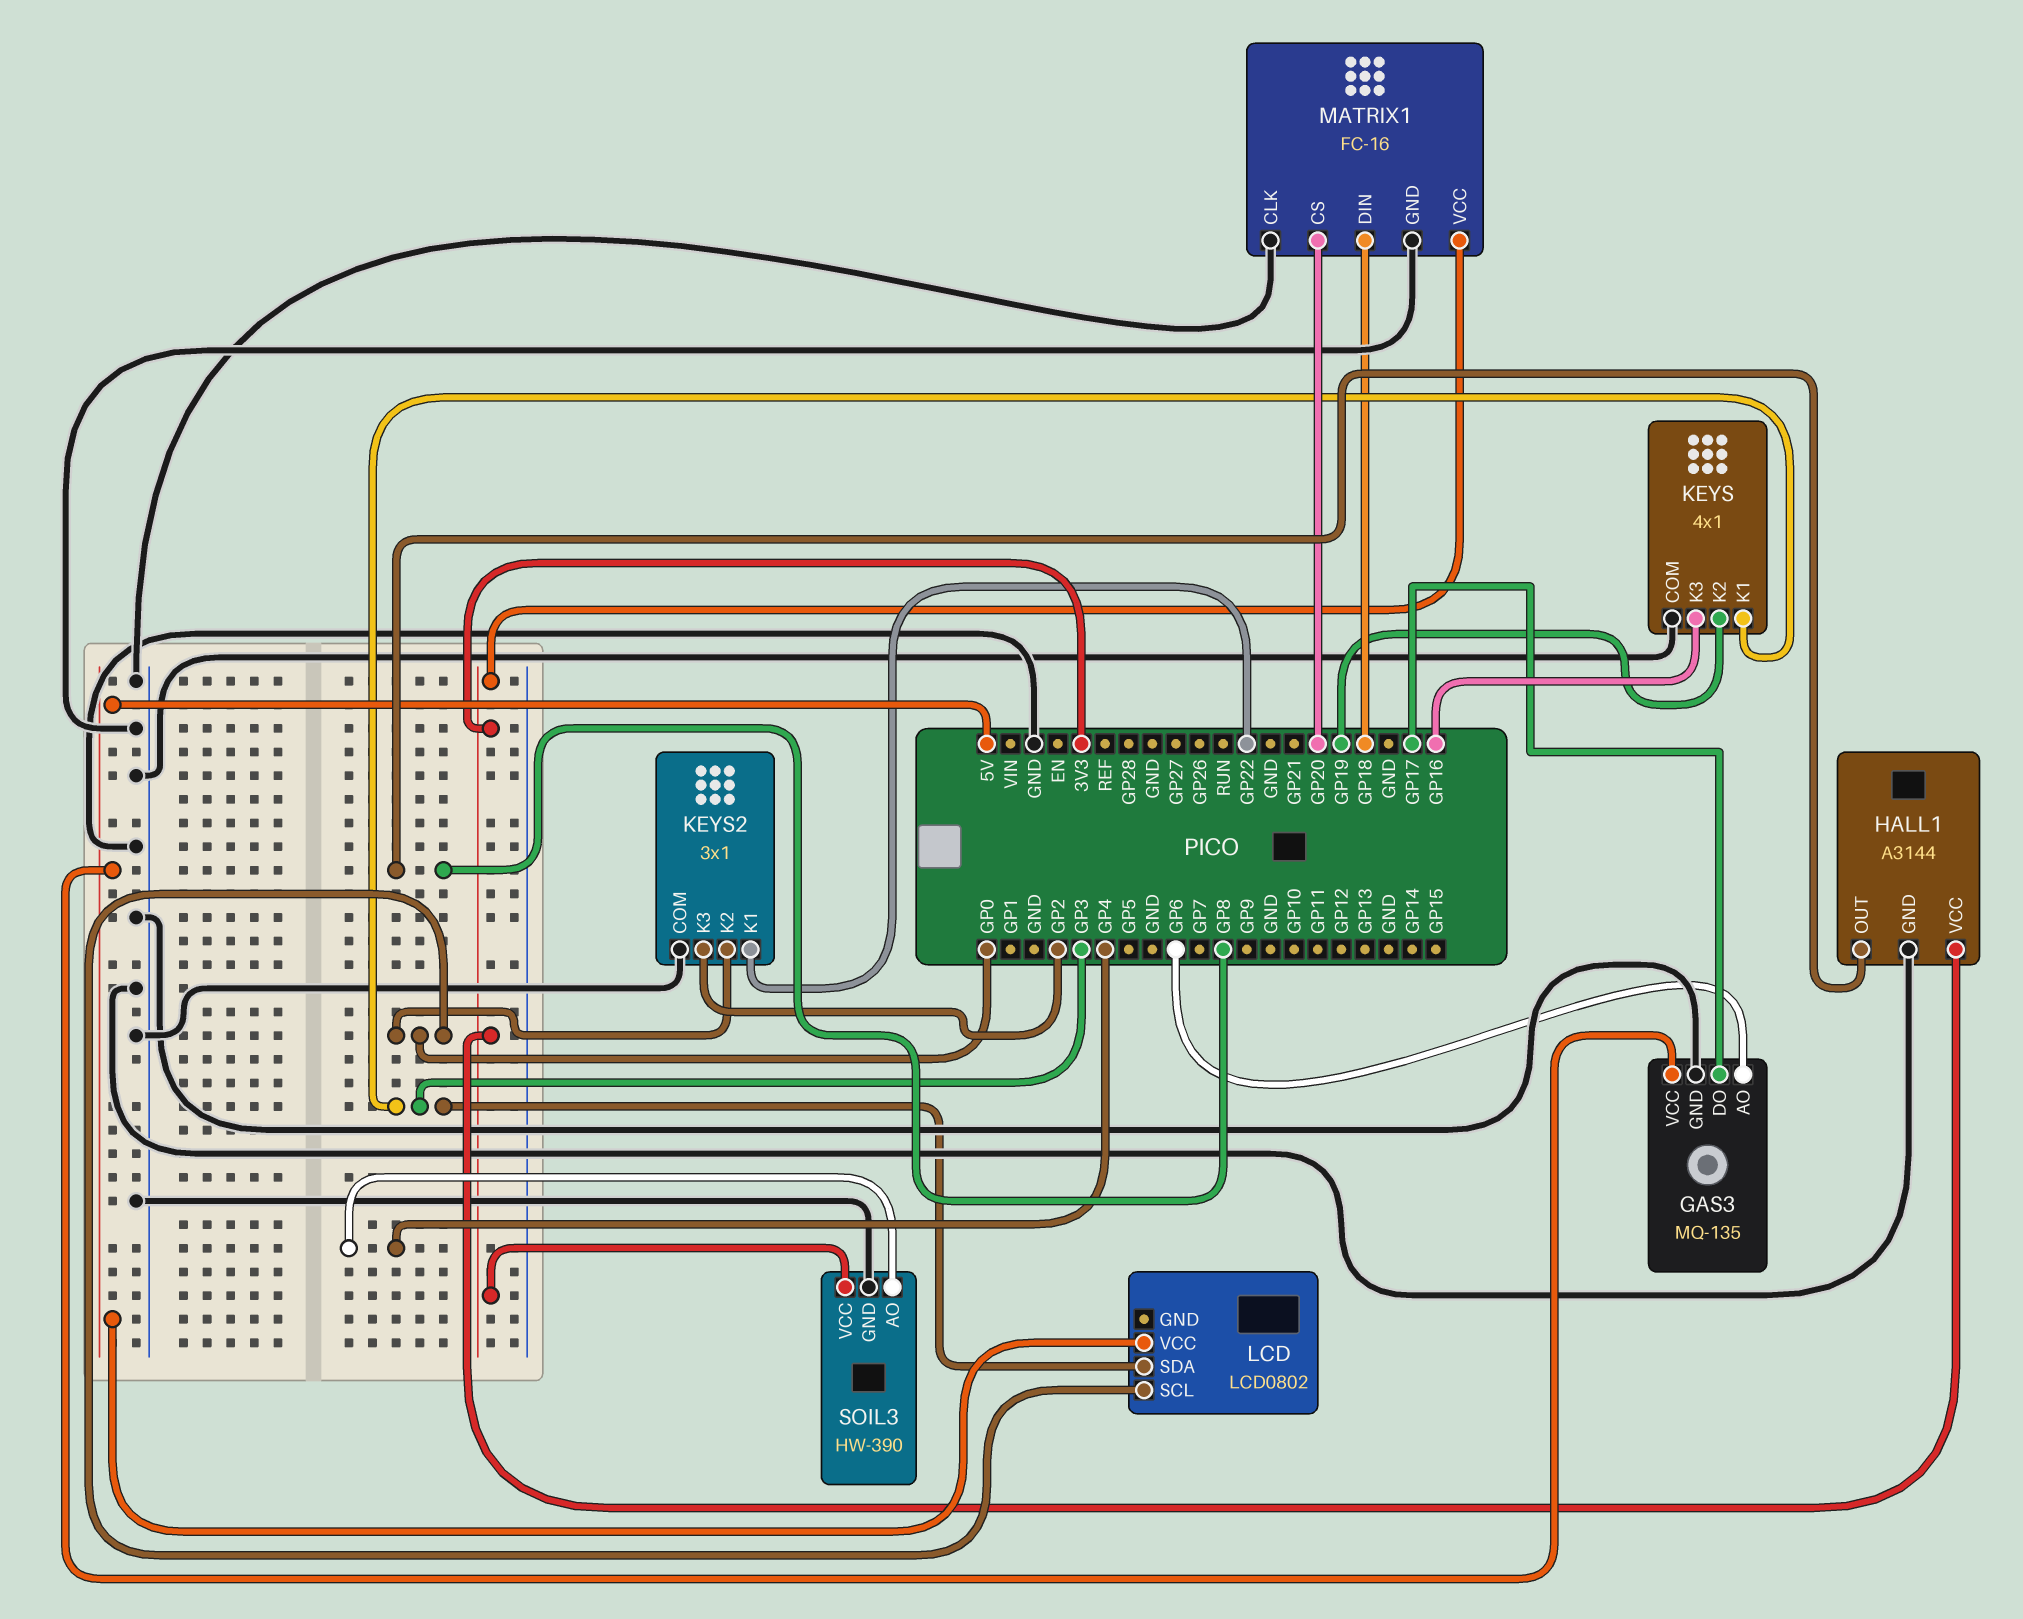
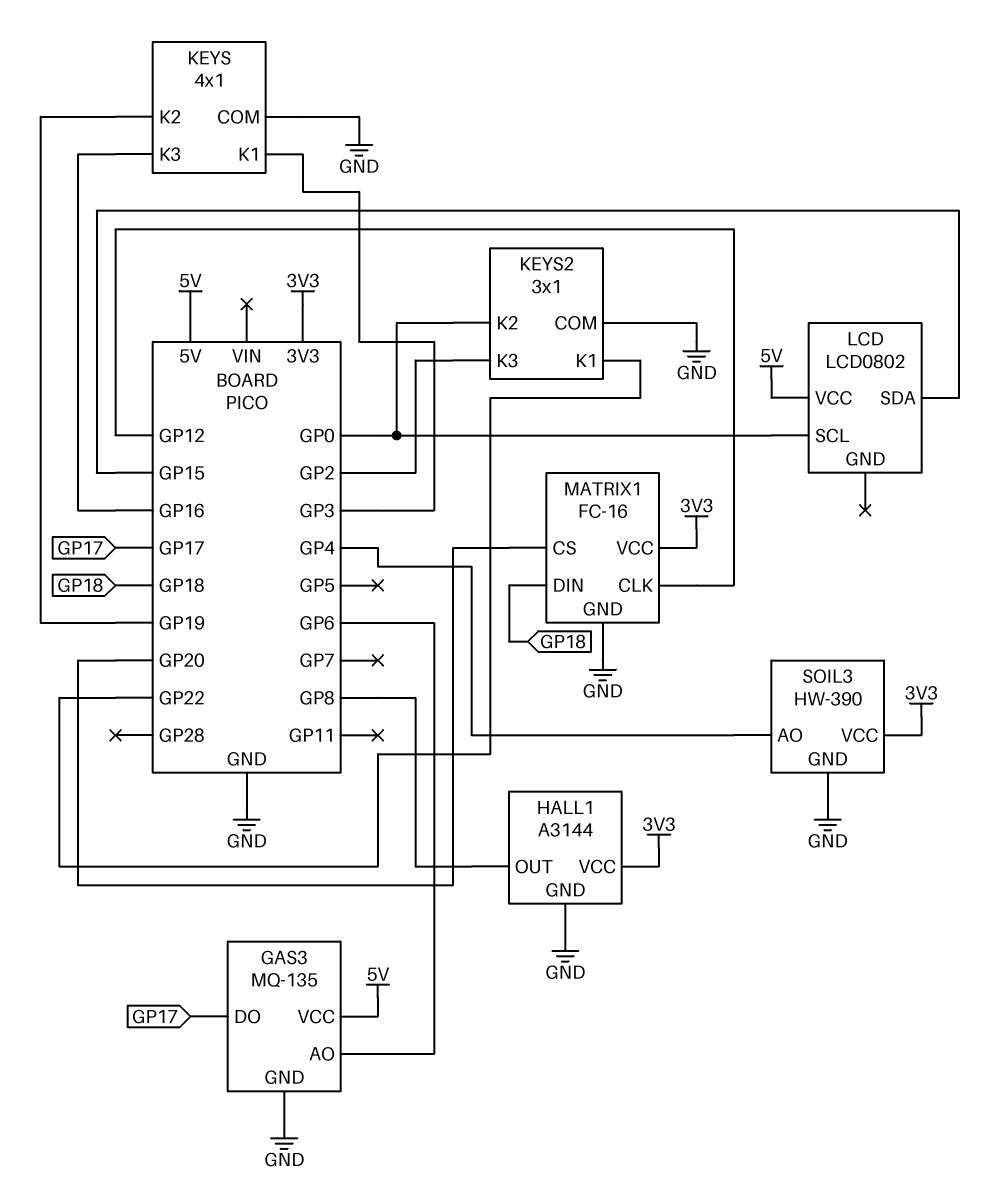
LCD pin SDA: GP3 -> GP15
MATRIX1 pin CLK: GND -> GP12

